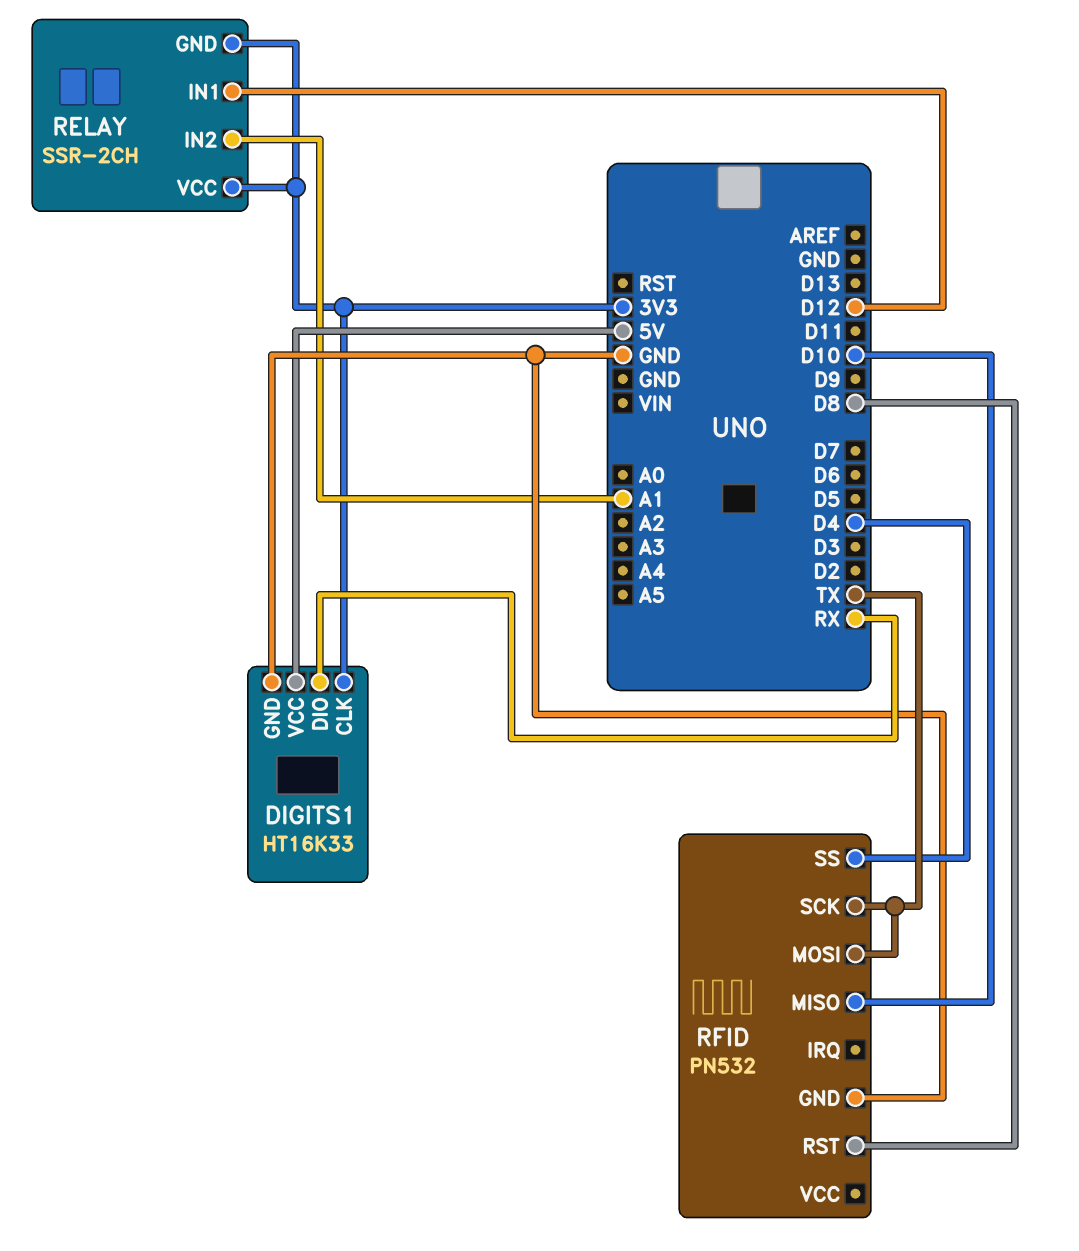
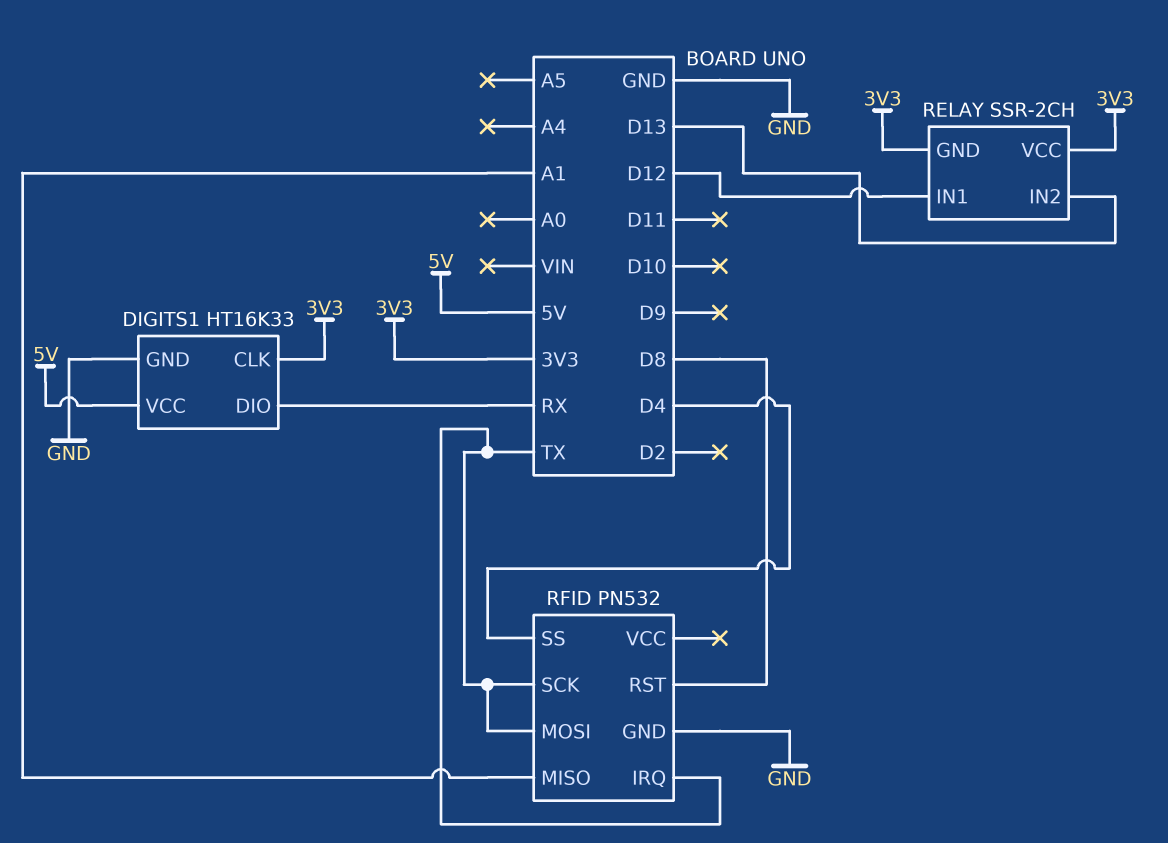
RELAY pin IN2: A1 -> D13
RFID pin IRQ: none -> TX
RFID pin MISO: D10 -> A1

